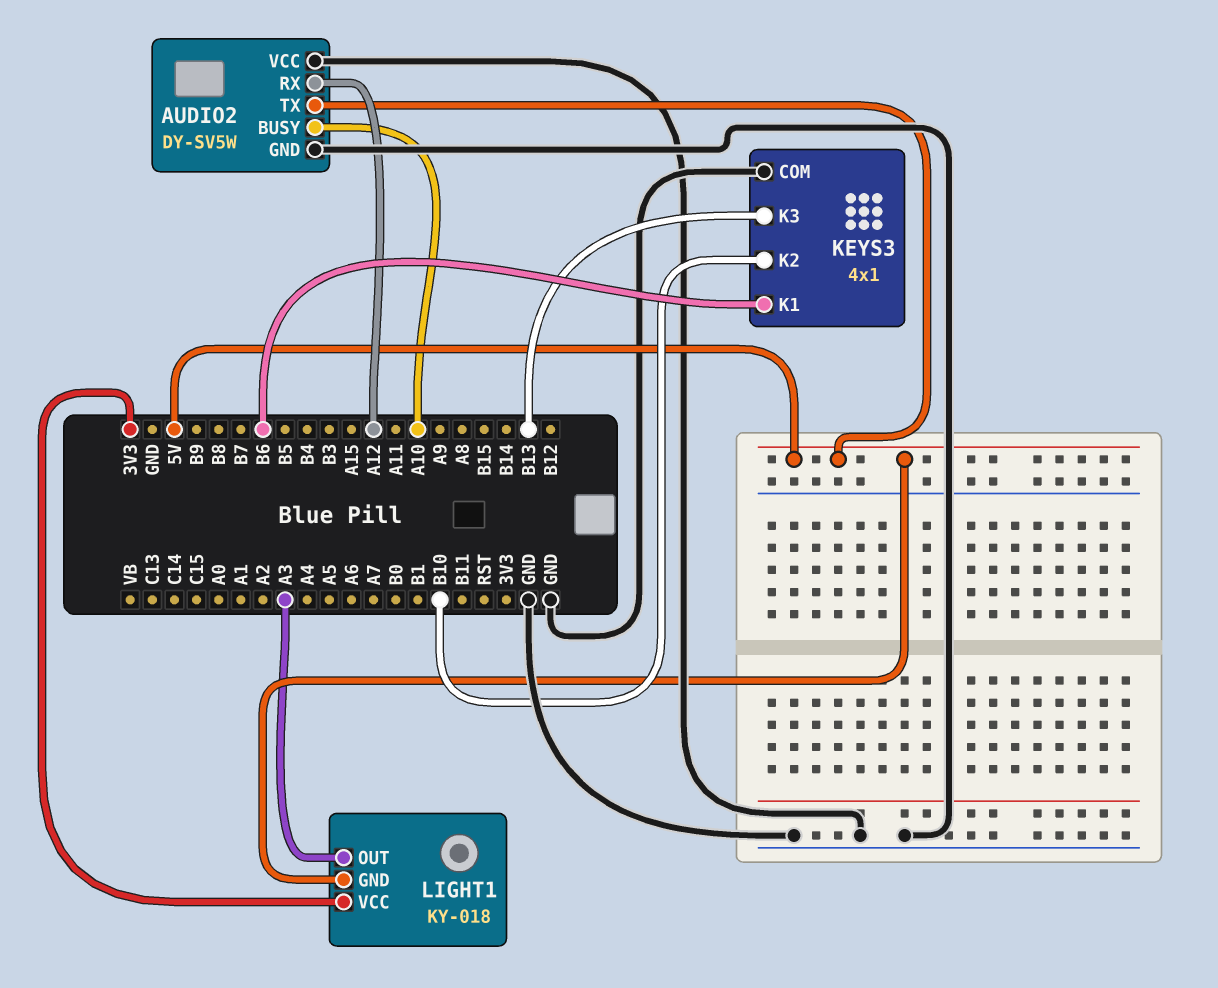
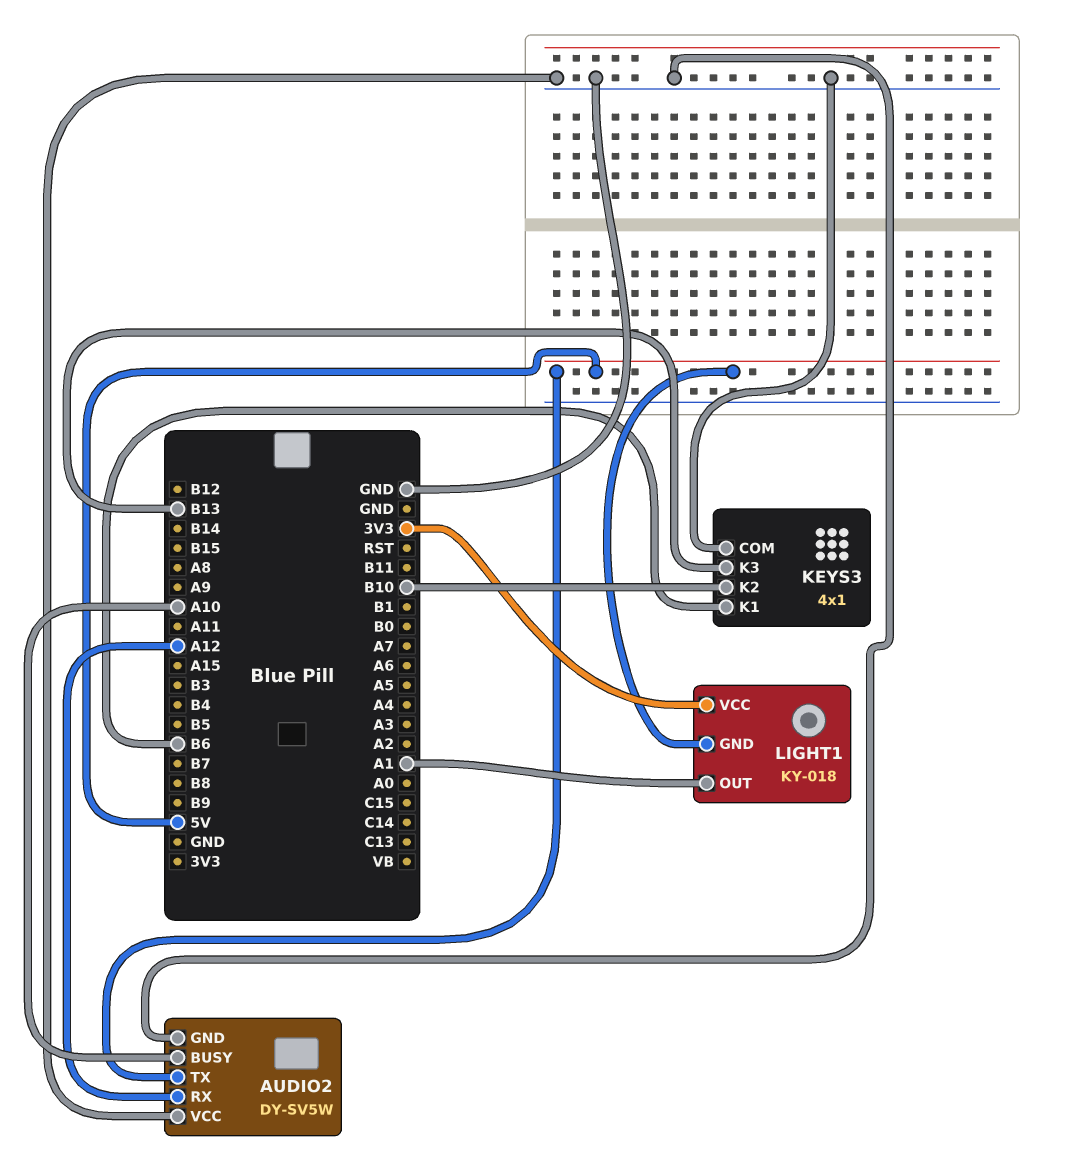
LIGHT1 pin OUT: A3 -> A1

